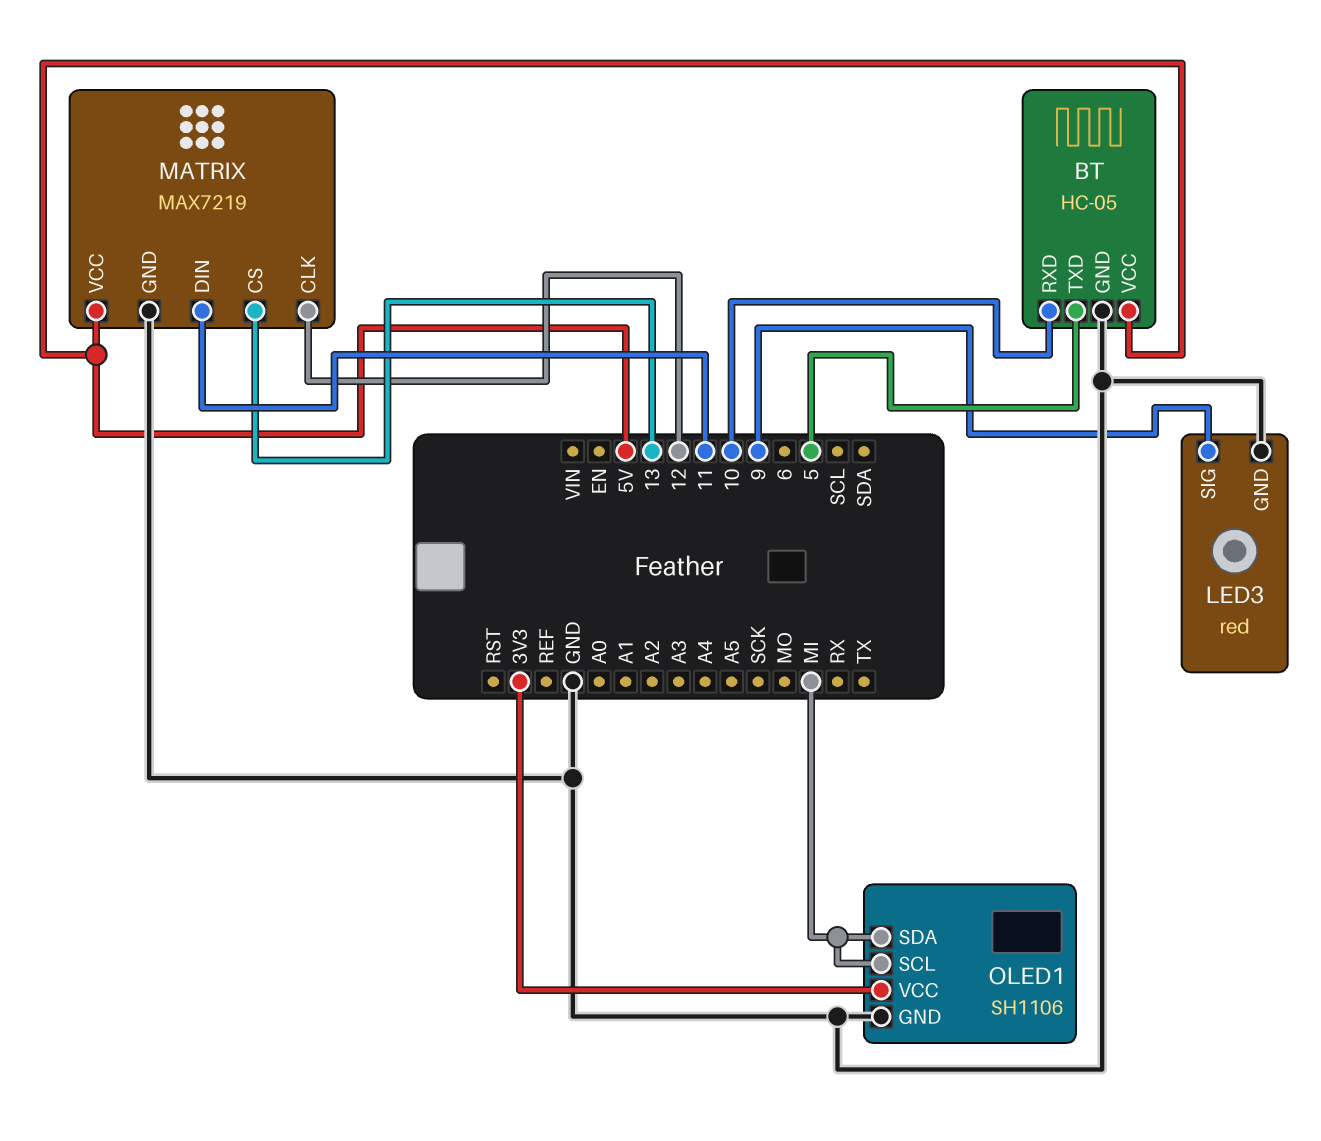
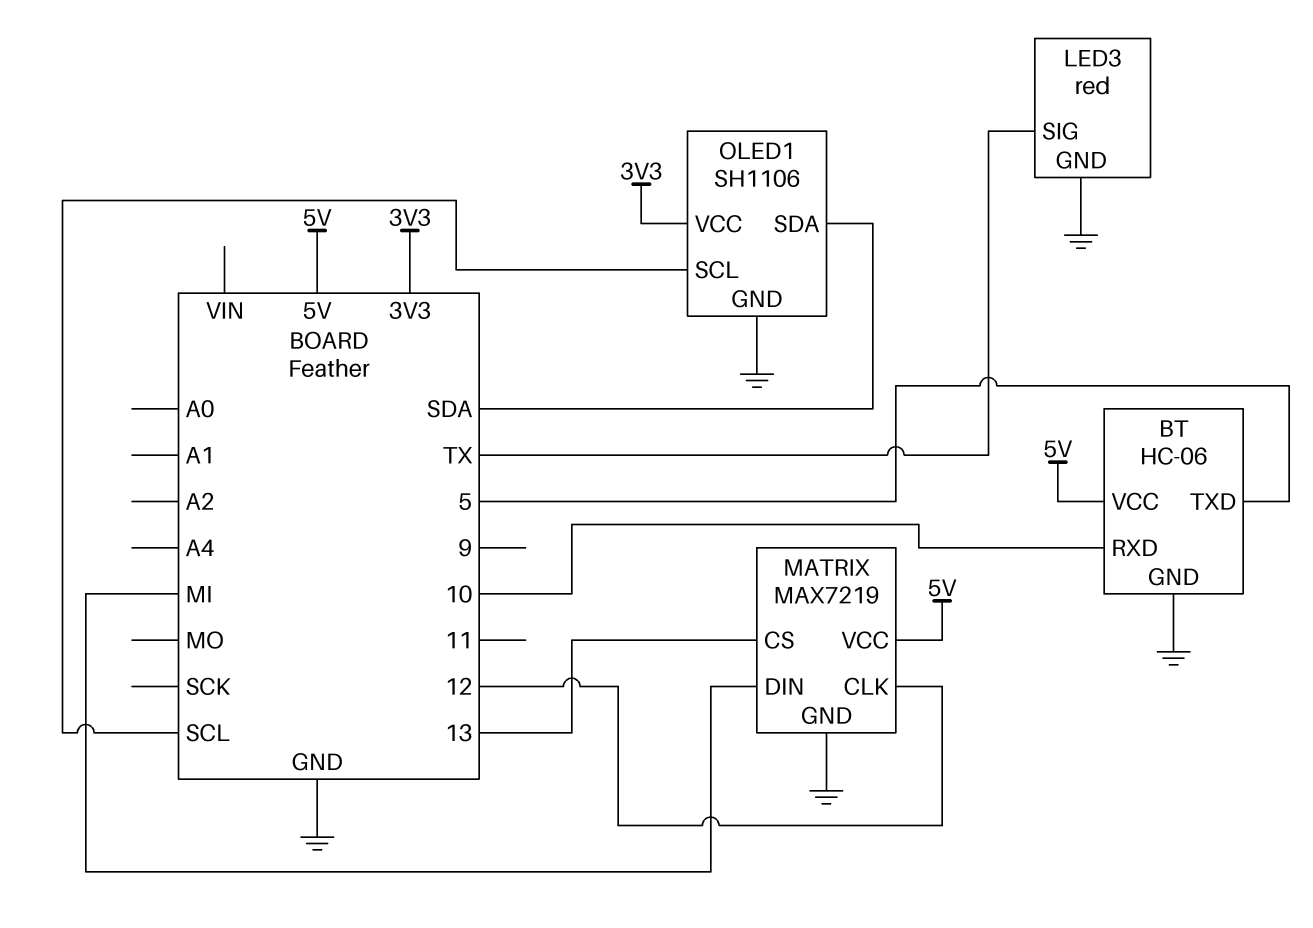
BT: HC-05 -> HC-06
LED3 pin SIG: 9 -> TX
MATRIX pin DIN: 11 -> MI
OLED1 pin SCL: MI -> SCL
OLED1 pin SDA: MI -> SDA

